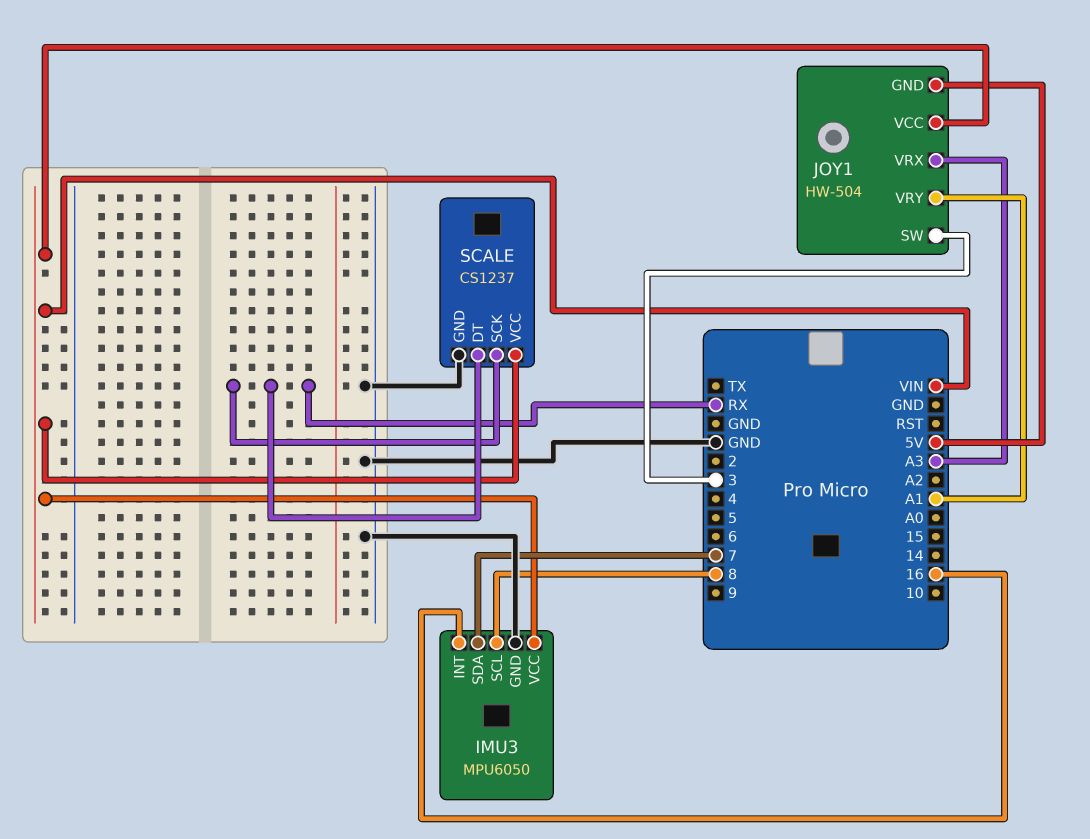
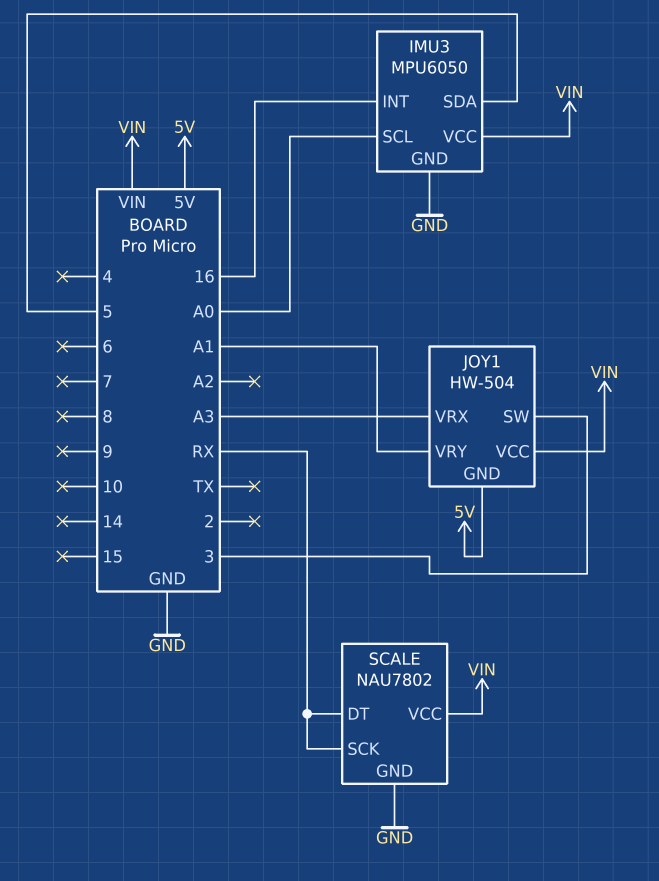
IMU3 pin SCL: 8 -> A0
IMU3 pin SDA: 7 -> 5
SCALE: CS1237 -> NAU7802

